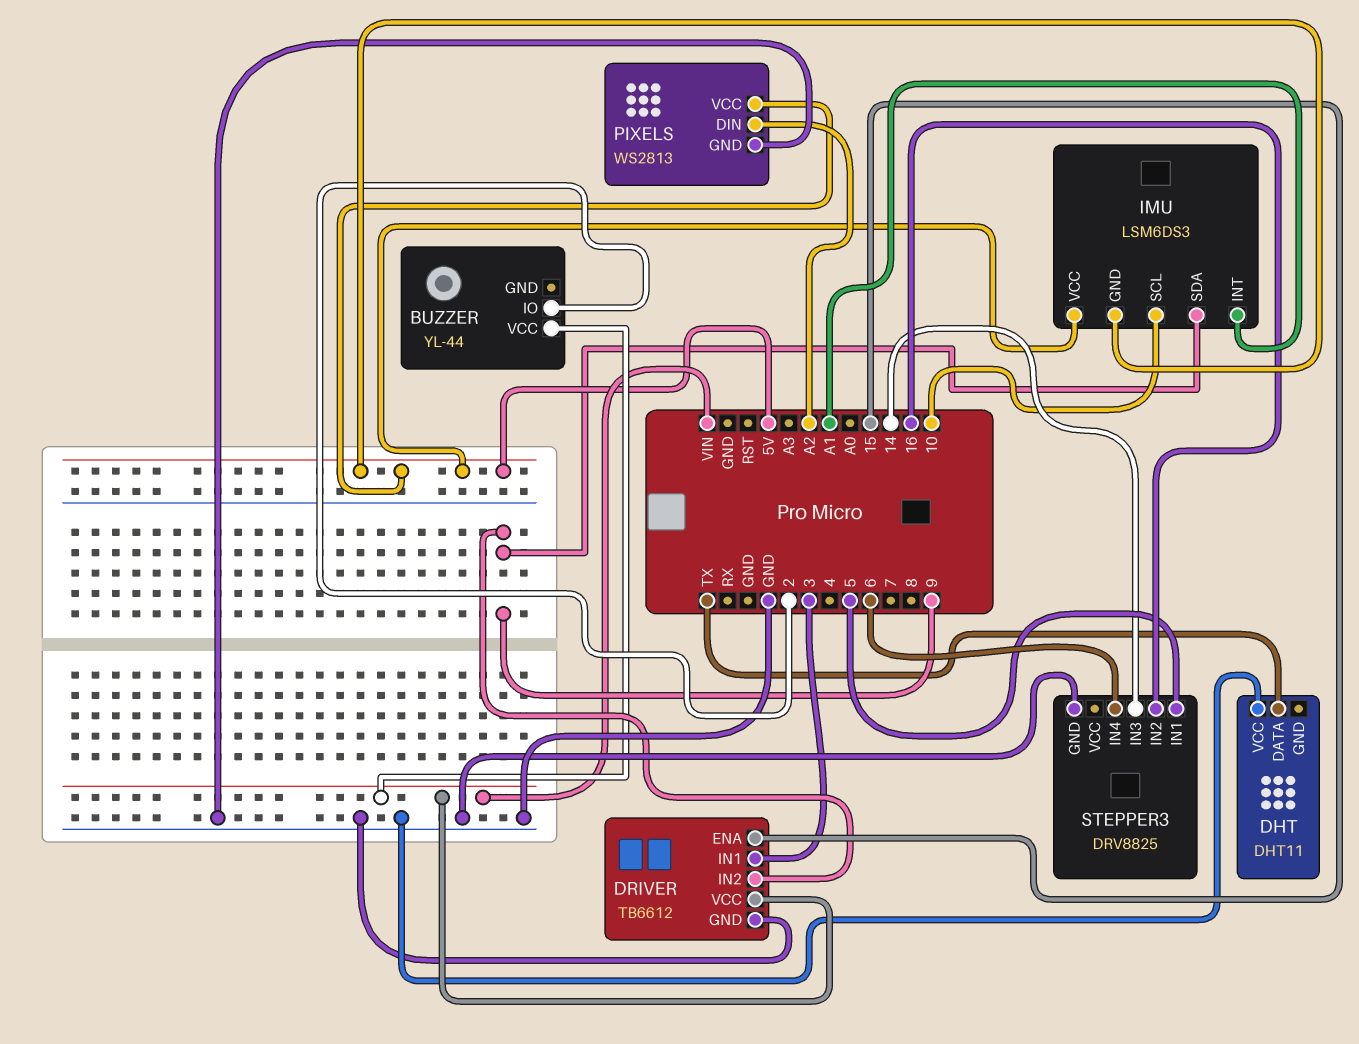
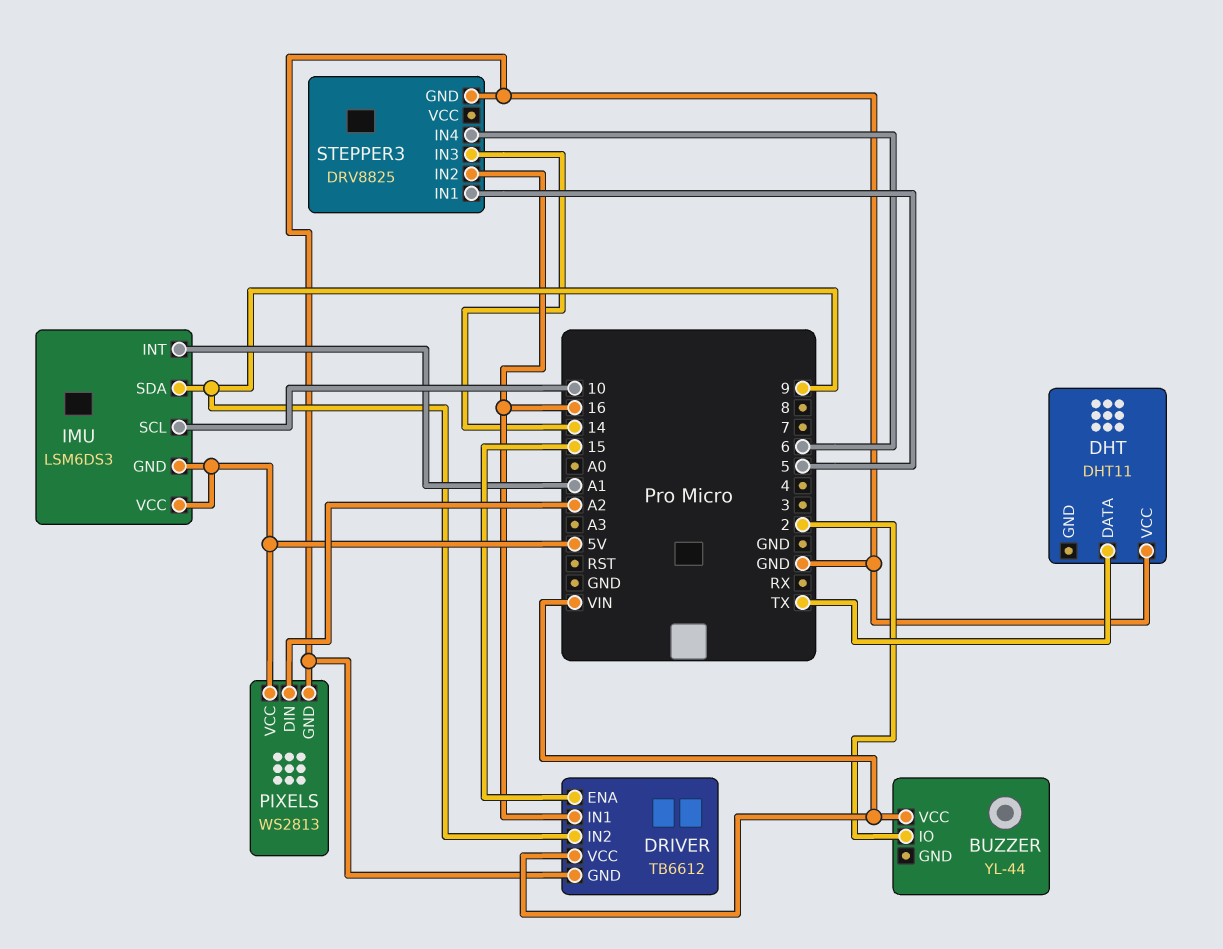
DRIVER pin IN1: 3 -> 16

